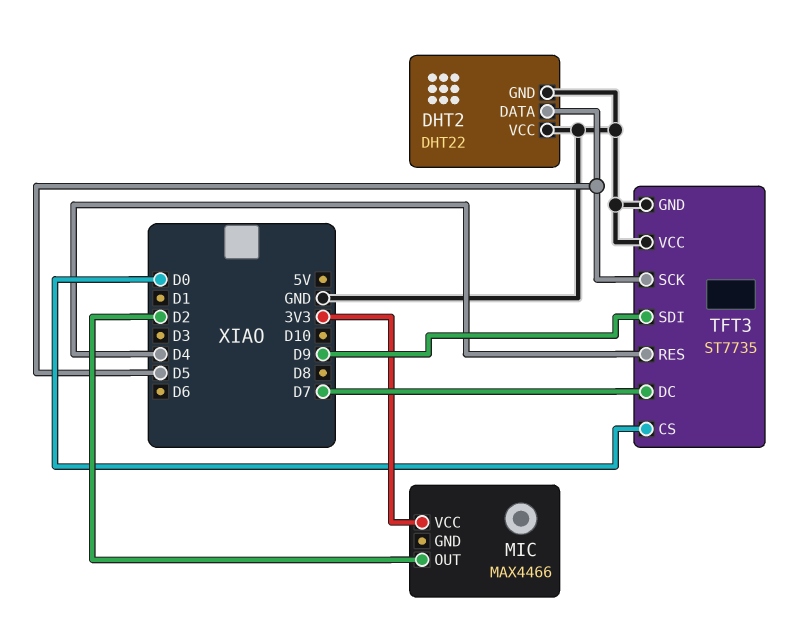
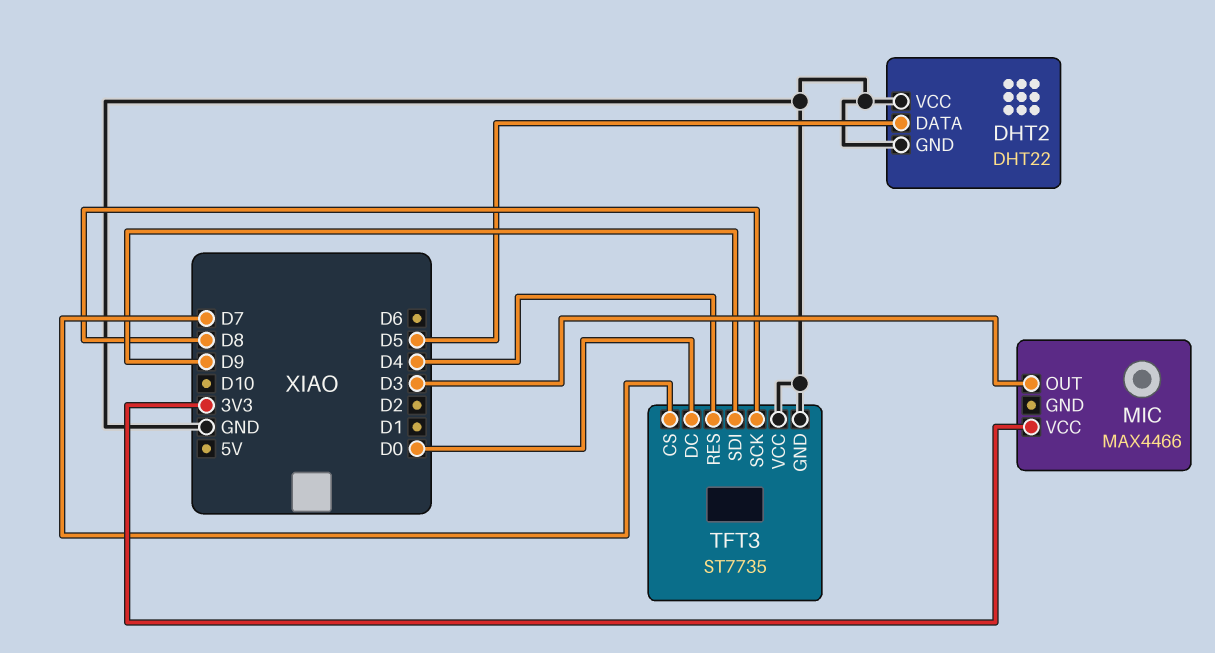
MIC pin OUT: D2 -> D3
TFT3 pin CS: D0 -> D7
TFT3 pin DC: D7 -> D0
TFT3 pin SCK: D5 -> D8

